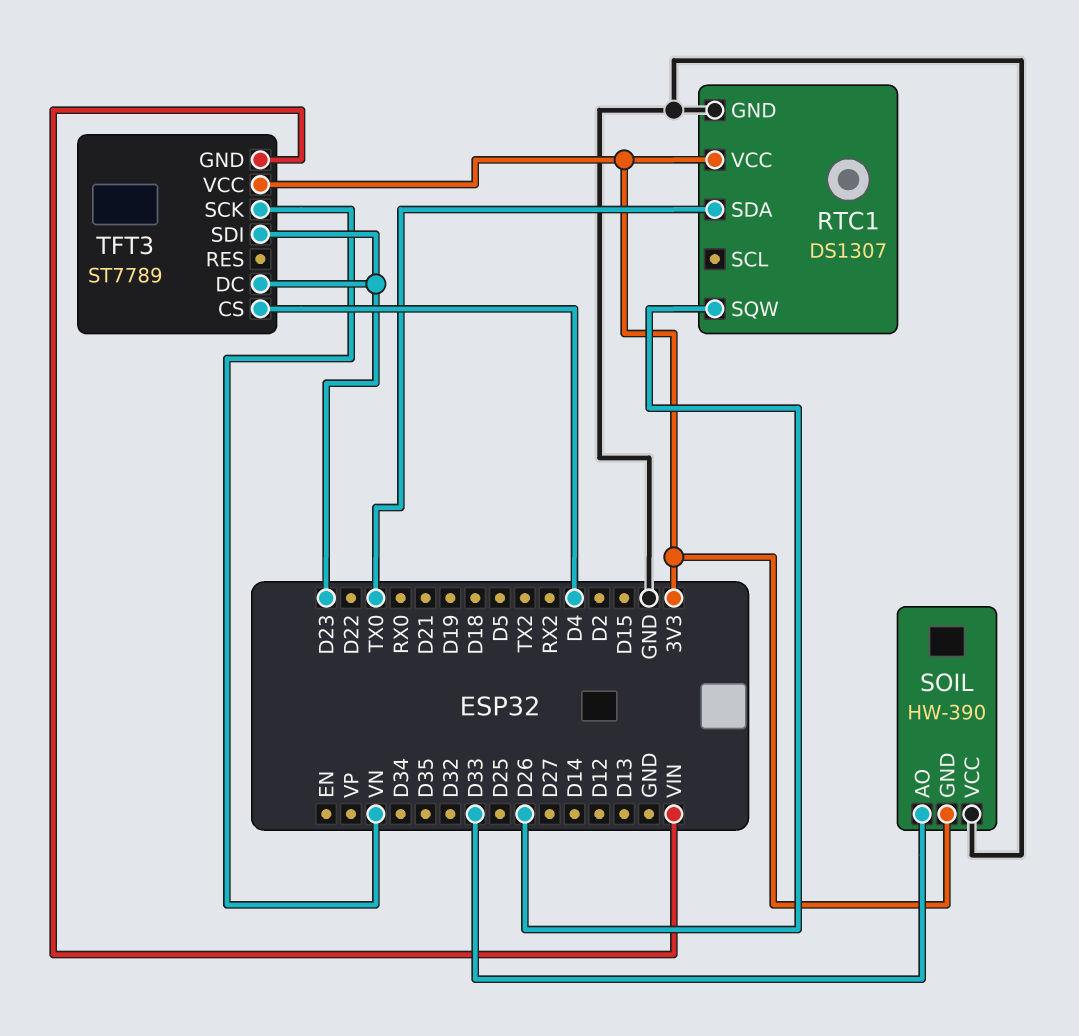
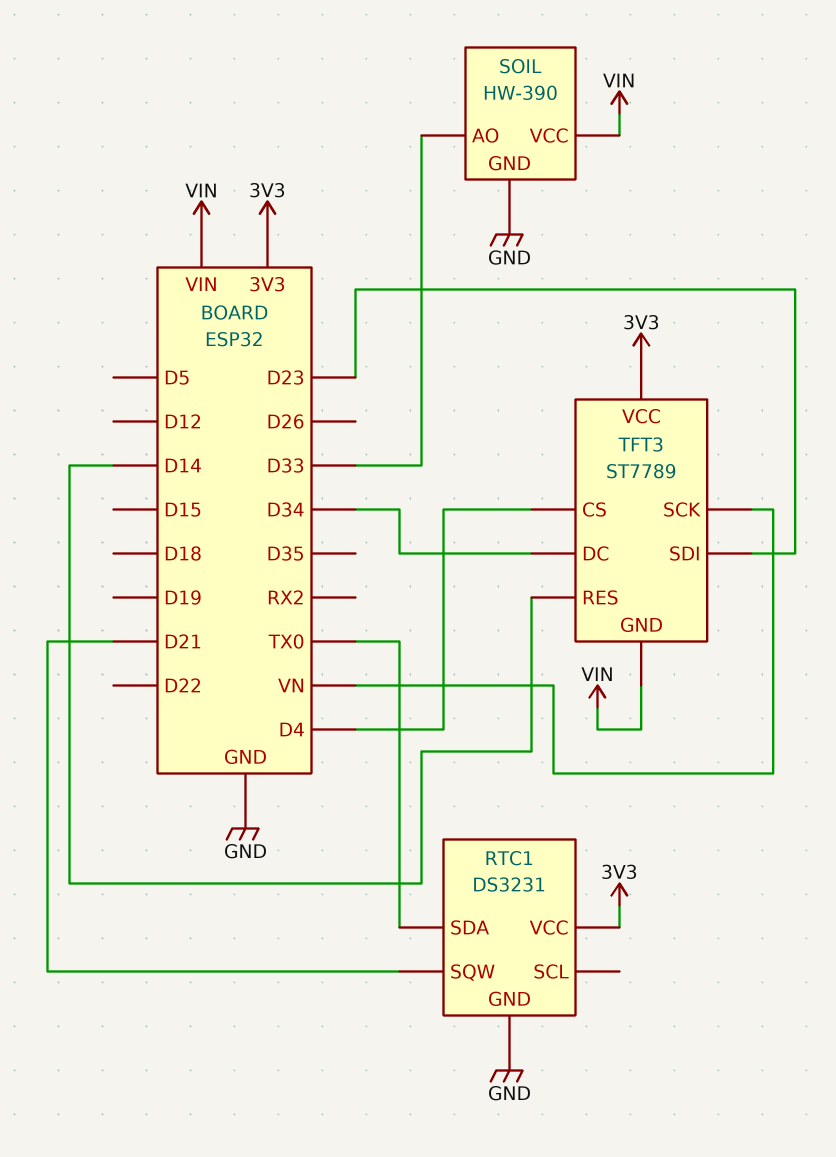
RTC1: DS1307 -> DS3231
RTC1 pin SQW: D26 -> D21
SOIL pin GND: 3V3 -> GND
SOIL pin VCC: GND -> VIN
TFT3 pin DC: D23 -> D34
TFT3 pin RES: none -> D14

